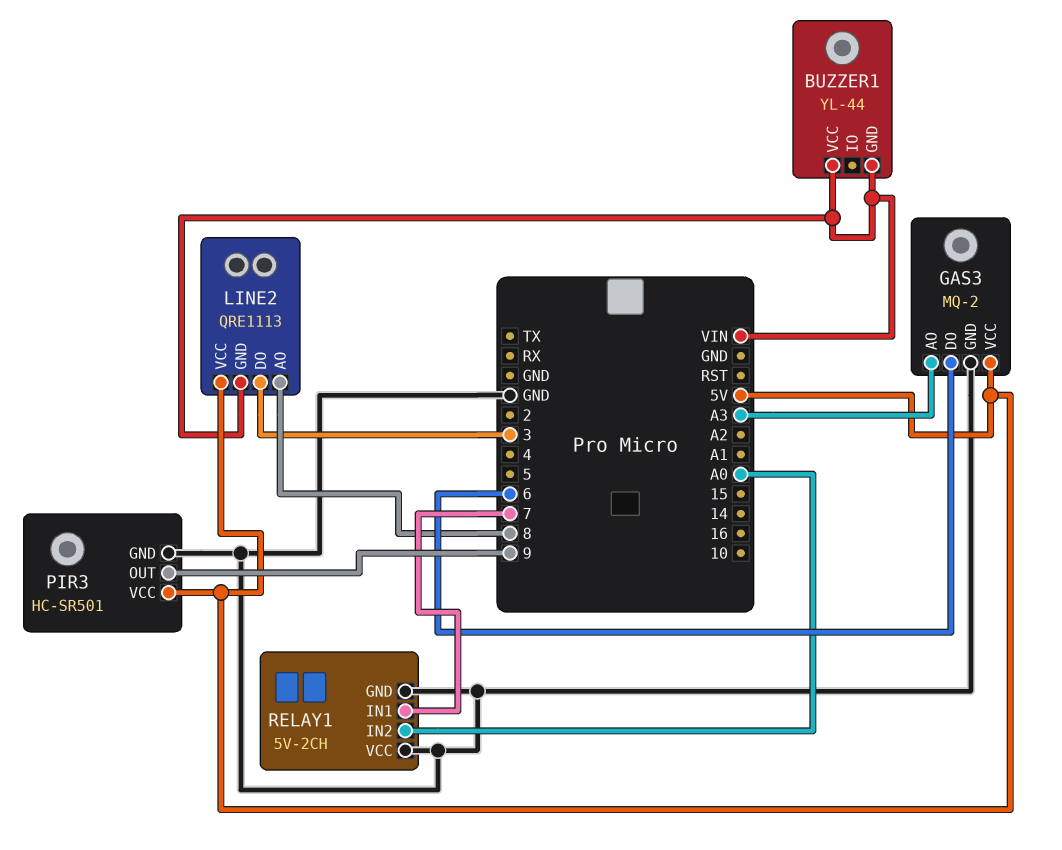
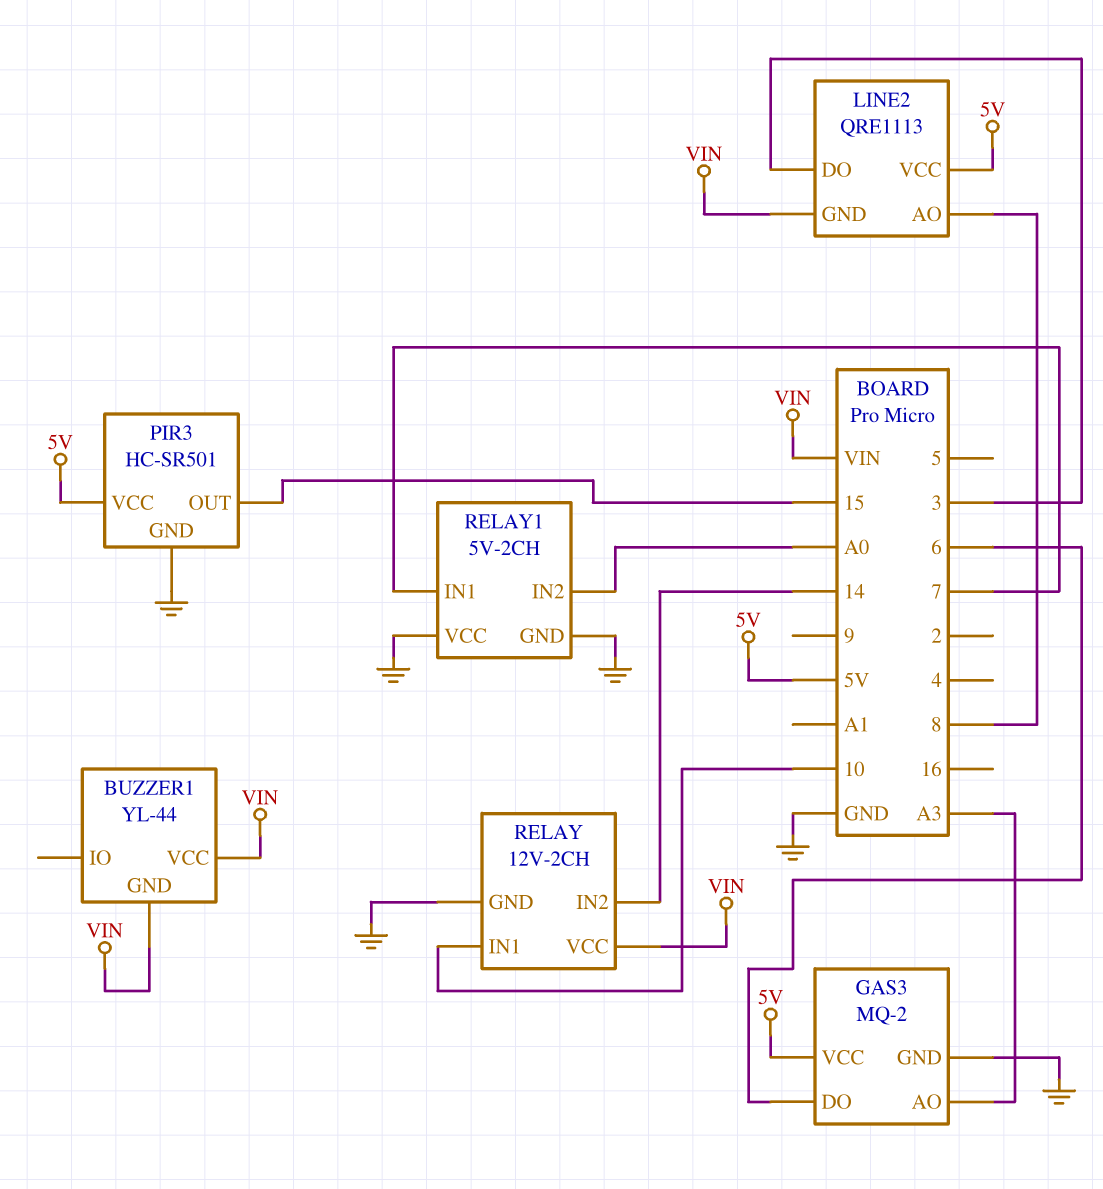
PIR3 pin OUT: 9 -> 15
RELAY: none -> 12V-2CH
RELAY pin GND: none -> GND
RELAY pin IN1: none -> 10
RELAY pin IN2: none -> 14
RELAY pin VCC: none -> VIN

